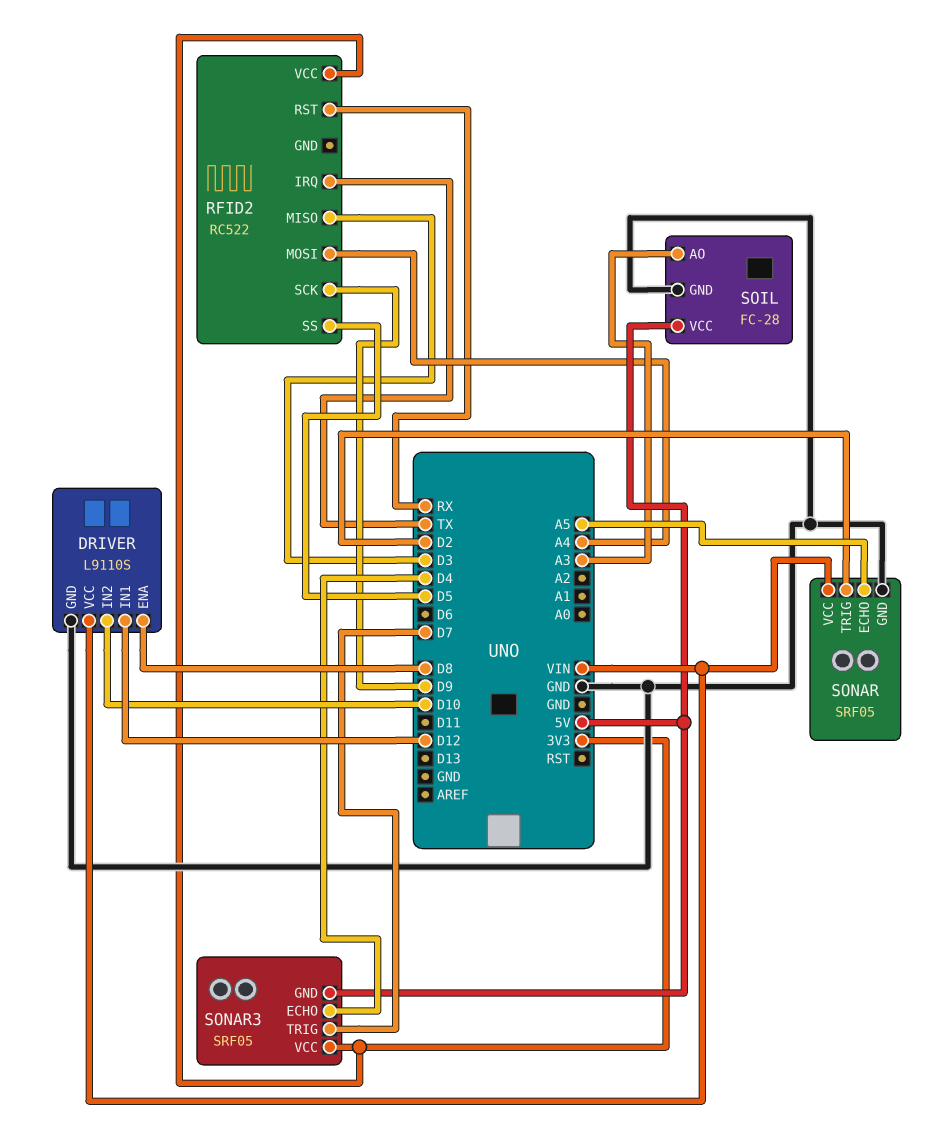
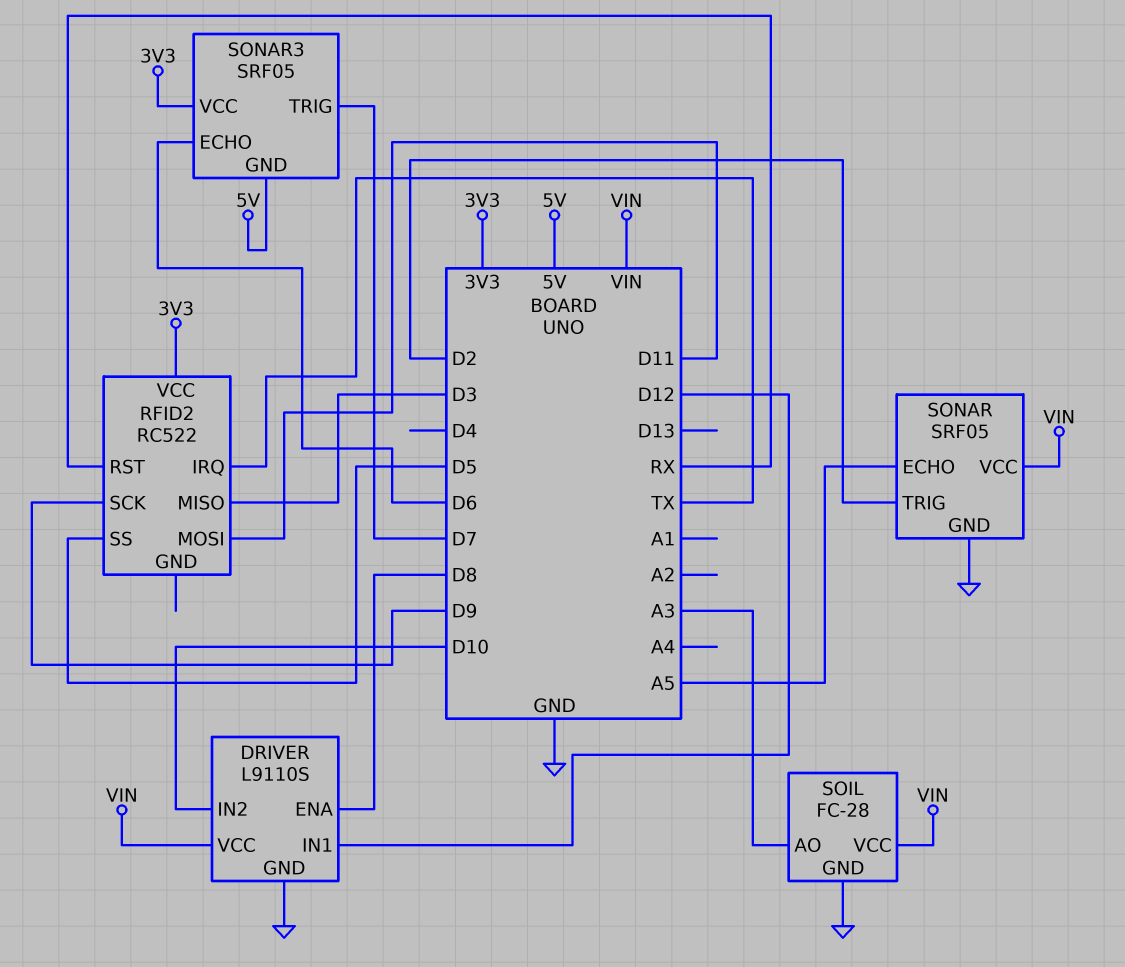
RFID2 pin MOSI: A4 -> D11
SOIL pin VCC: 5V -> VIN
SONAR3 pin ECHO: D4 -> D6

